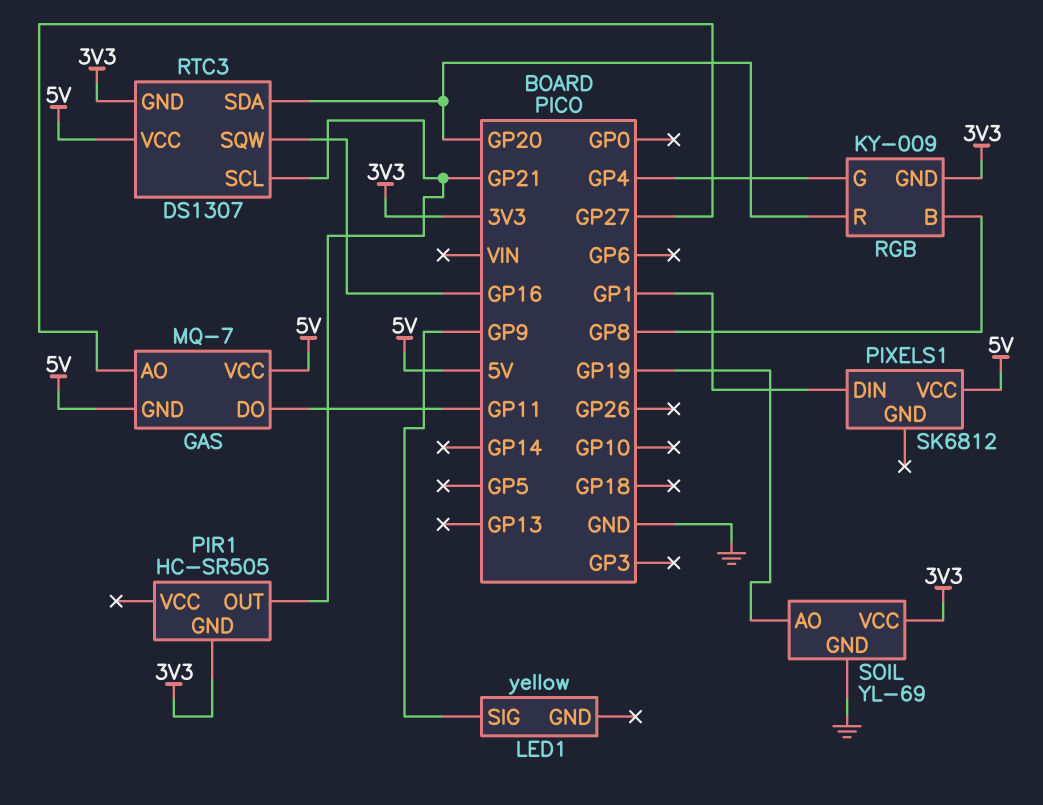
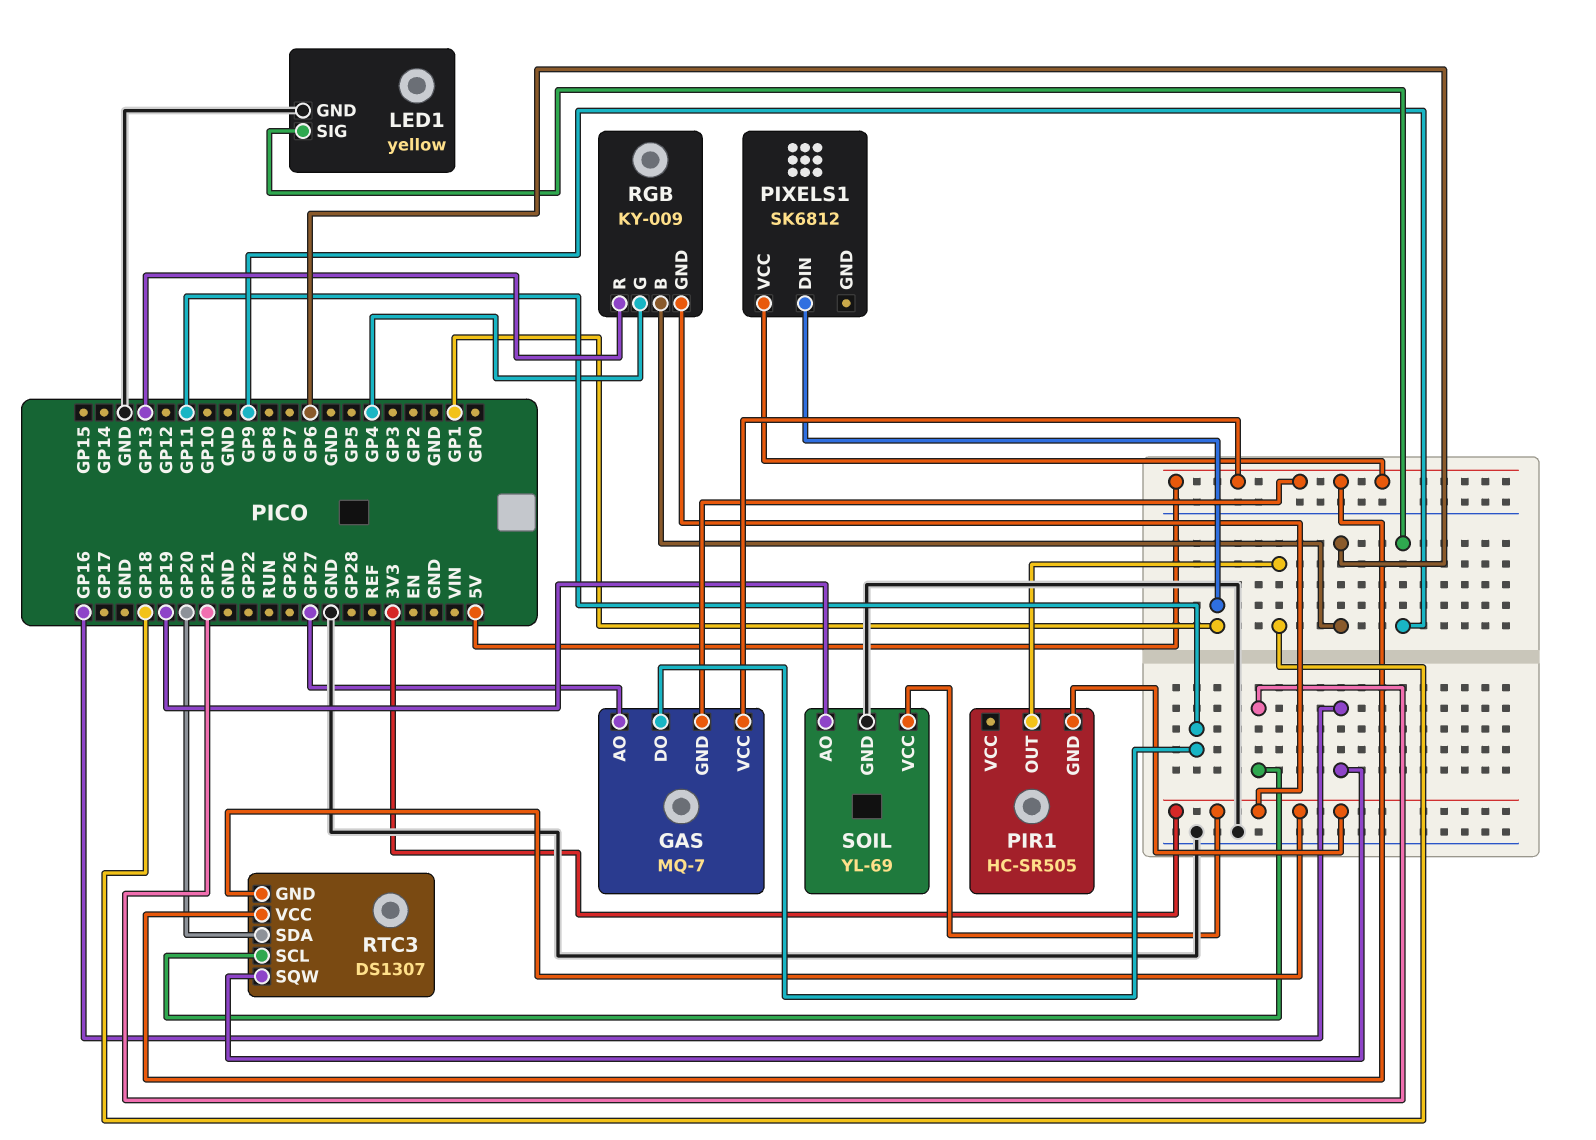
LED1 pin GND: none -> GND
PIR1 pin OUT: GP21 -> GP18
RGB pin B: GP8 -> GP6
RGB pin R: GP20 -> GP13

